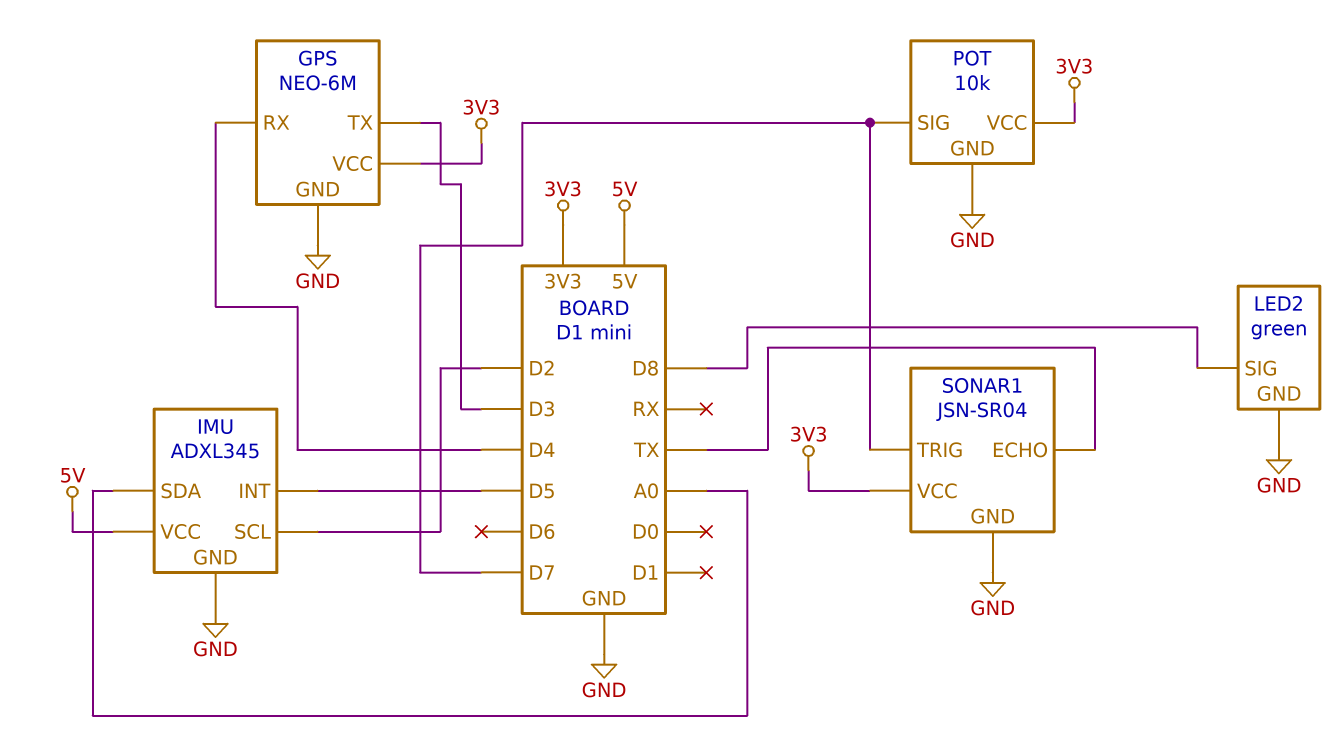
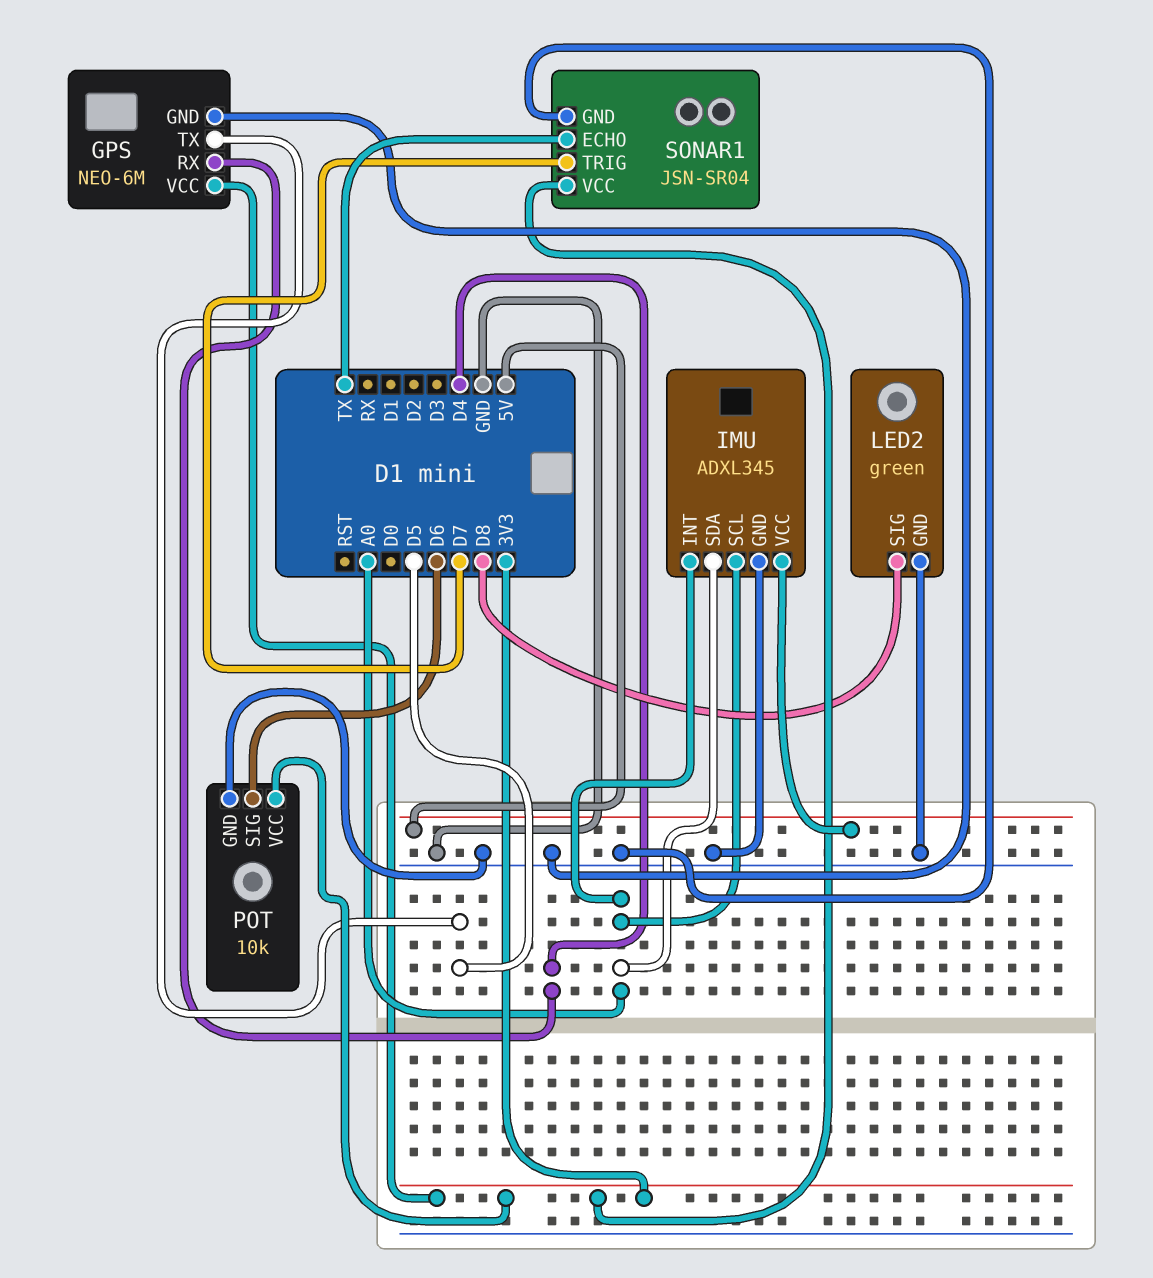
GPS pin TX: D3 -> D5
IMU pin INT: D5 -> A0
IMU pin SCL: D2 -> A0
POT pin SIG: D7 -> D6

